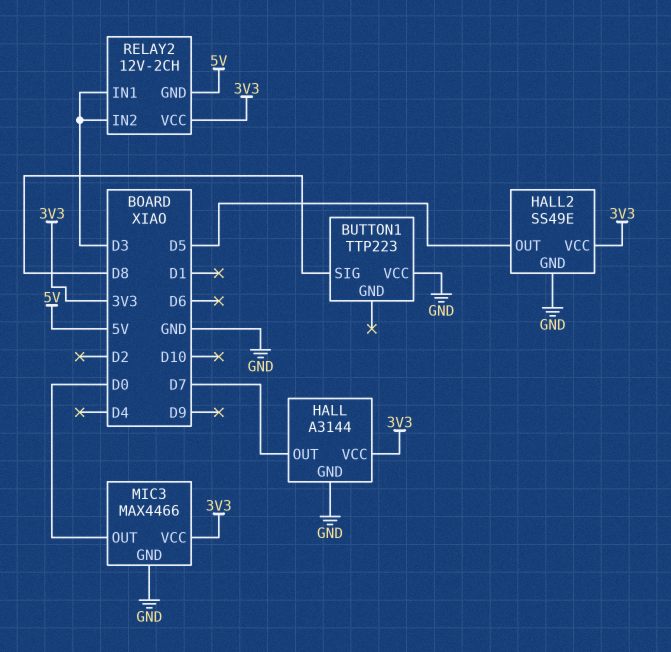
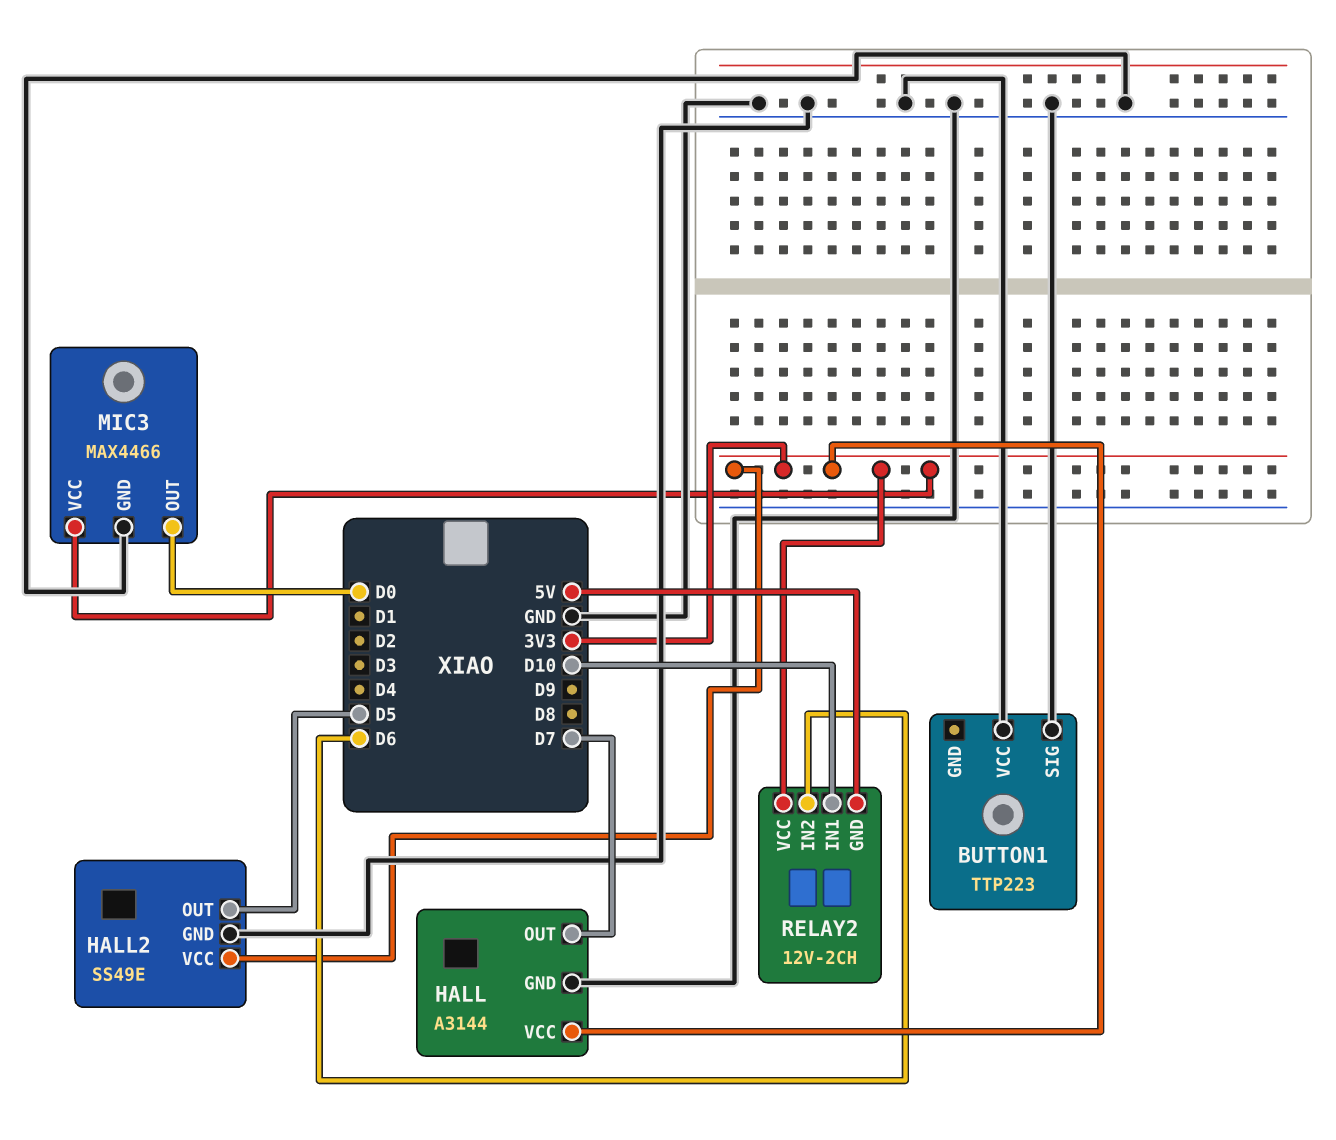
BUTTON1 pin SIG: D8 -> GND
RELAY2 pin IN1: D3 -> D10
RELAY2 pin IN2: D3 -> D6

